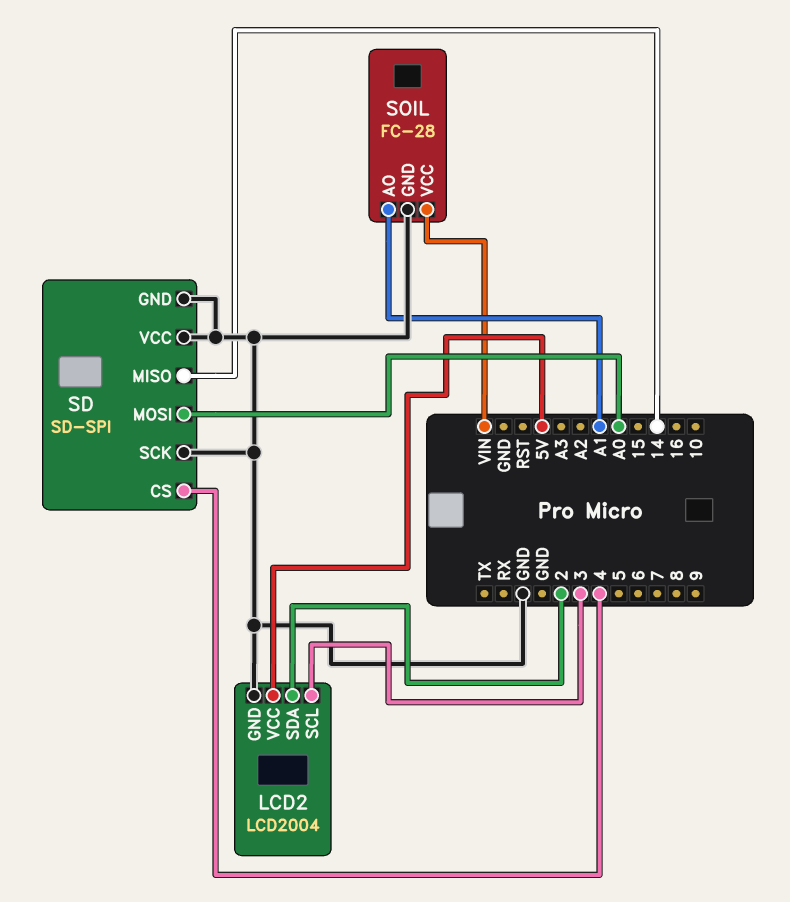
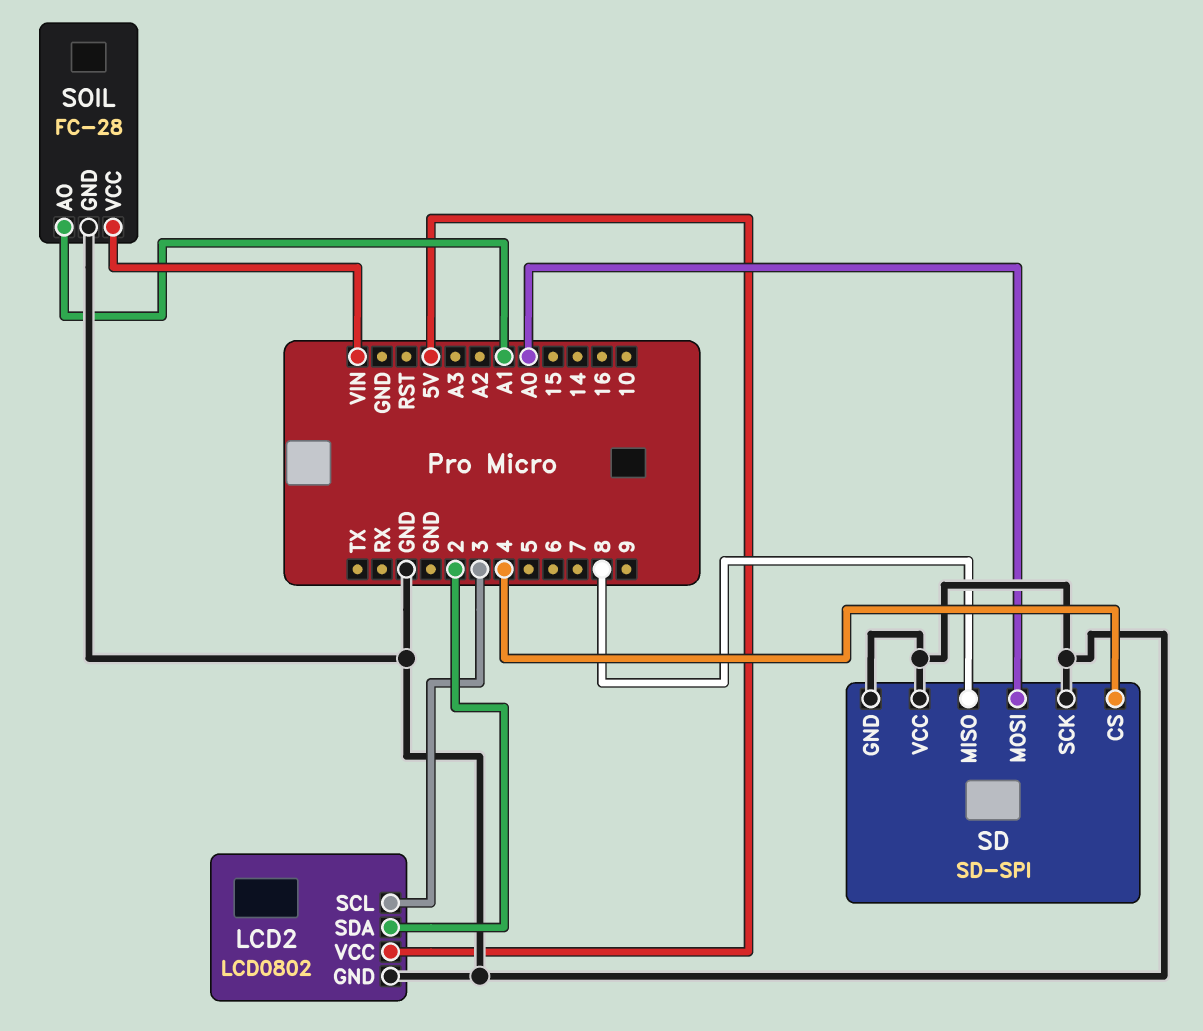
LCD2: LCD2004 -> LCD0802
SD pin MISO: 14 -> 8

